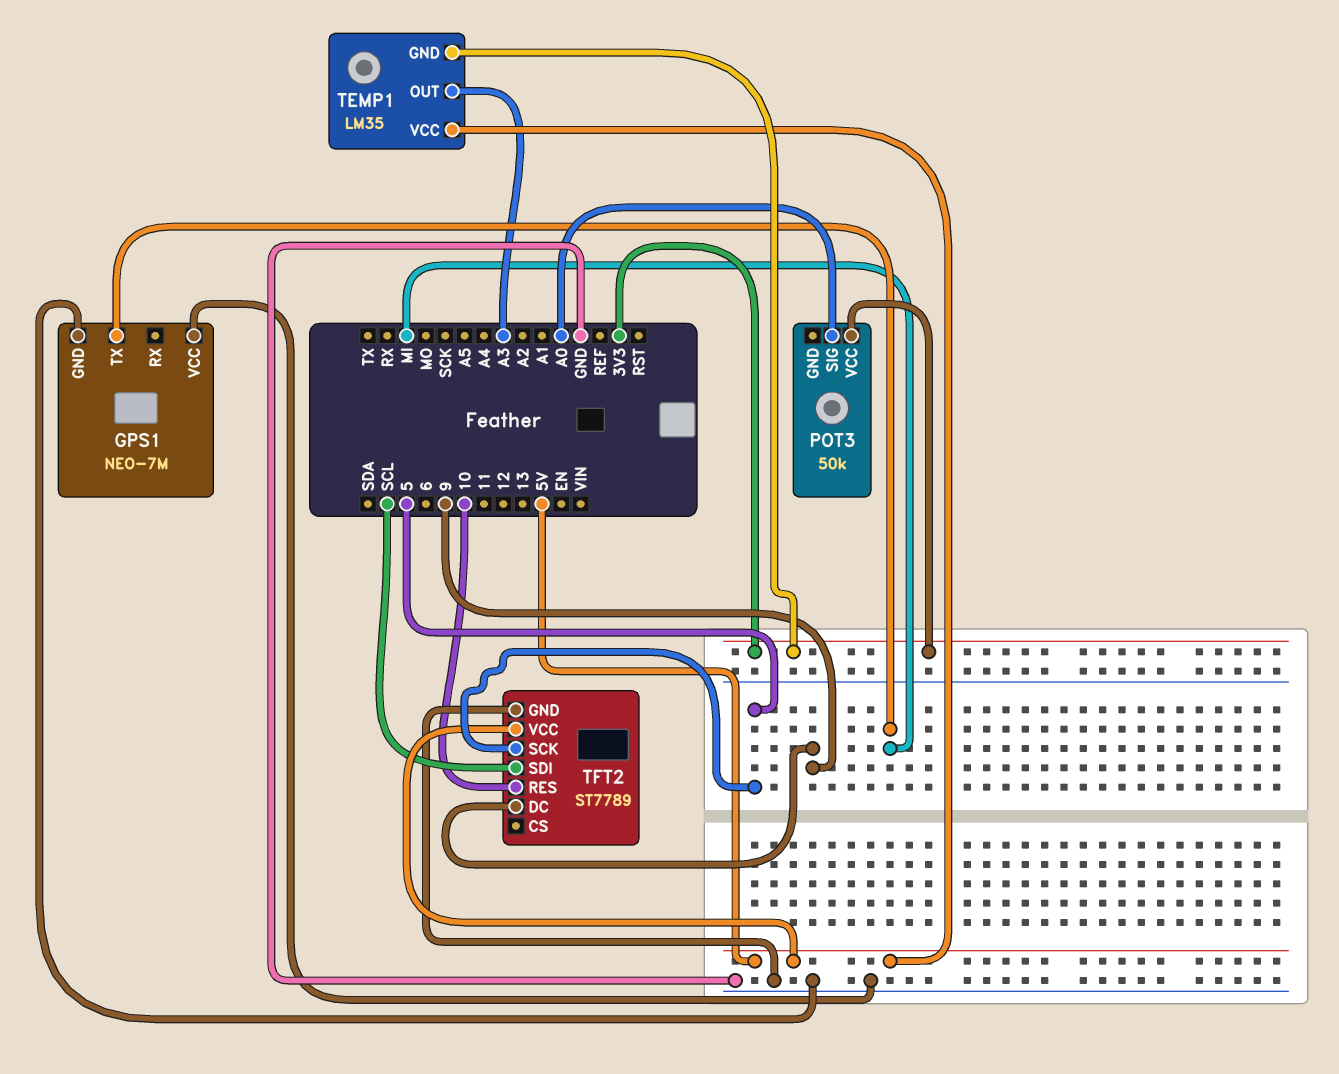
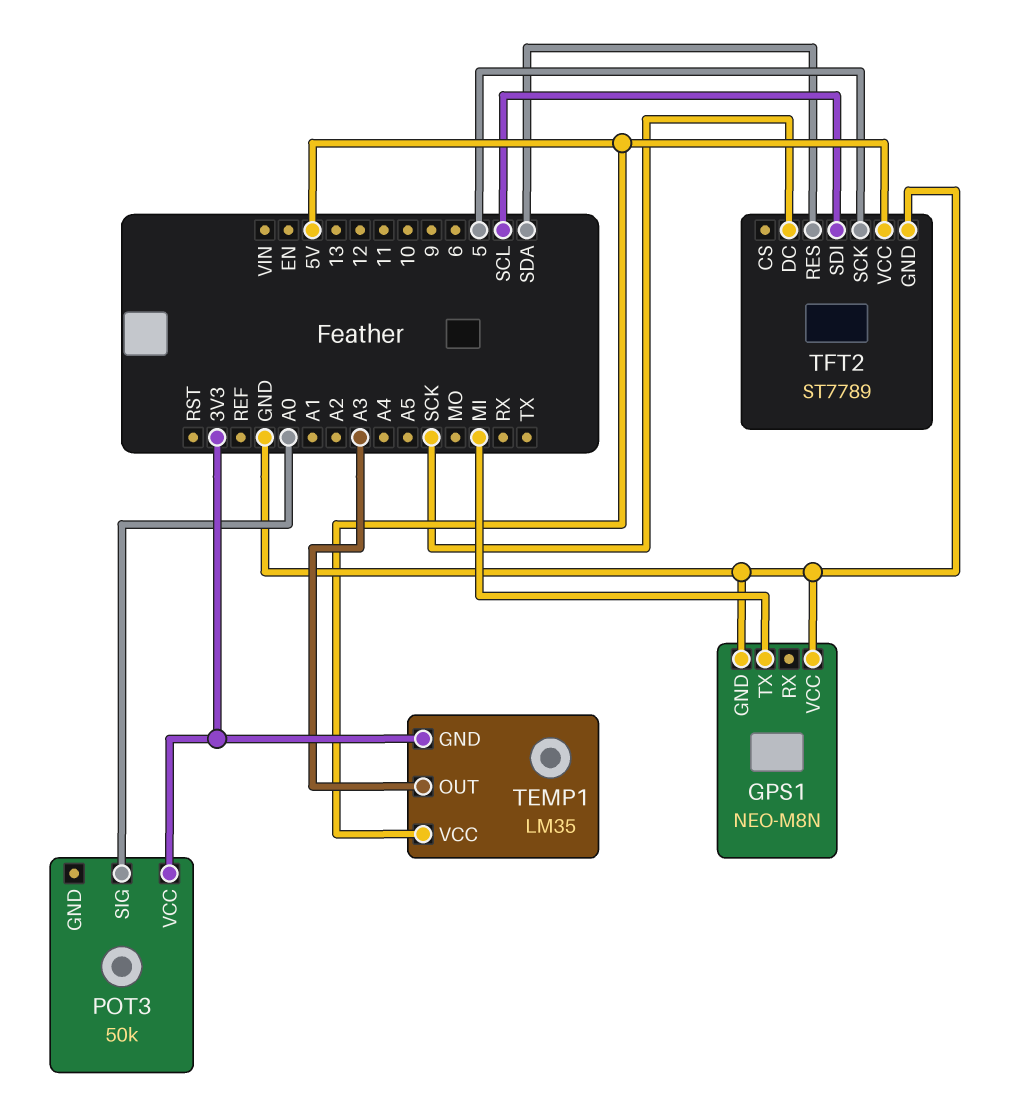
GPS1: NEO-7M -> NEO-M8N
TFT2 pin DC: 9 -> SCK
TFT2 pin RES: 10 -> SDA

